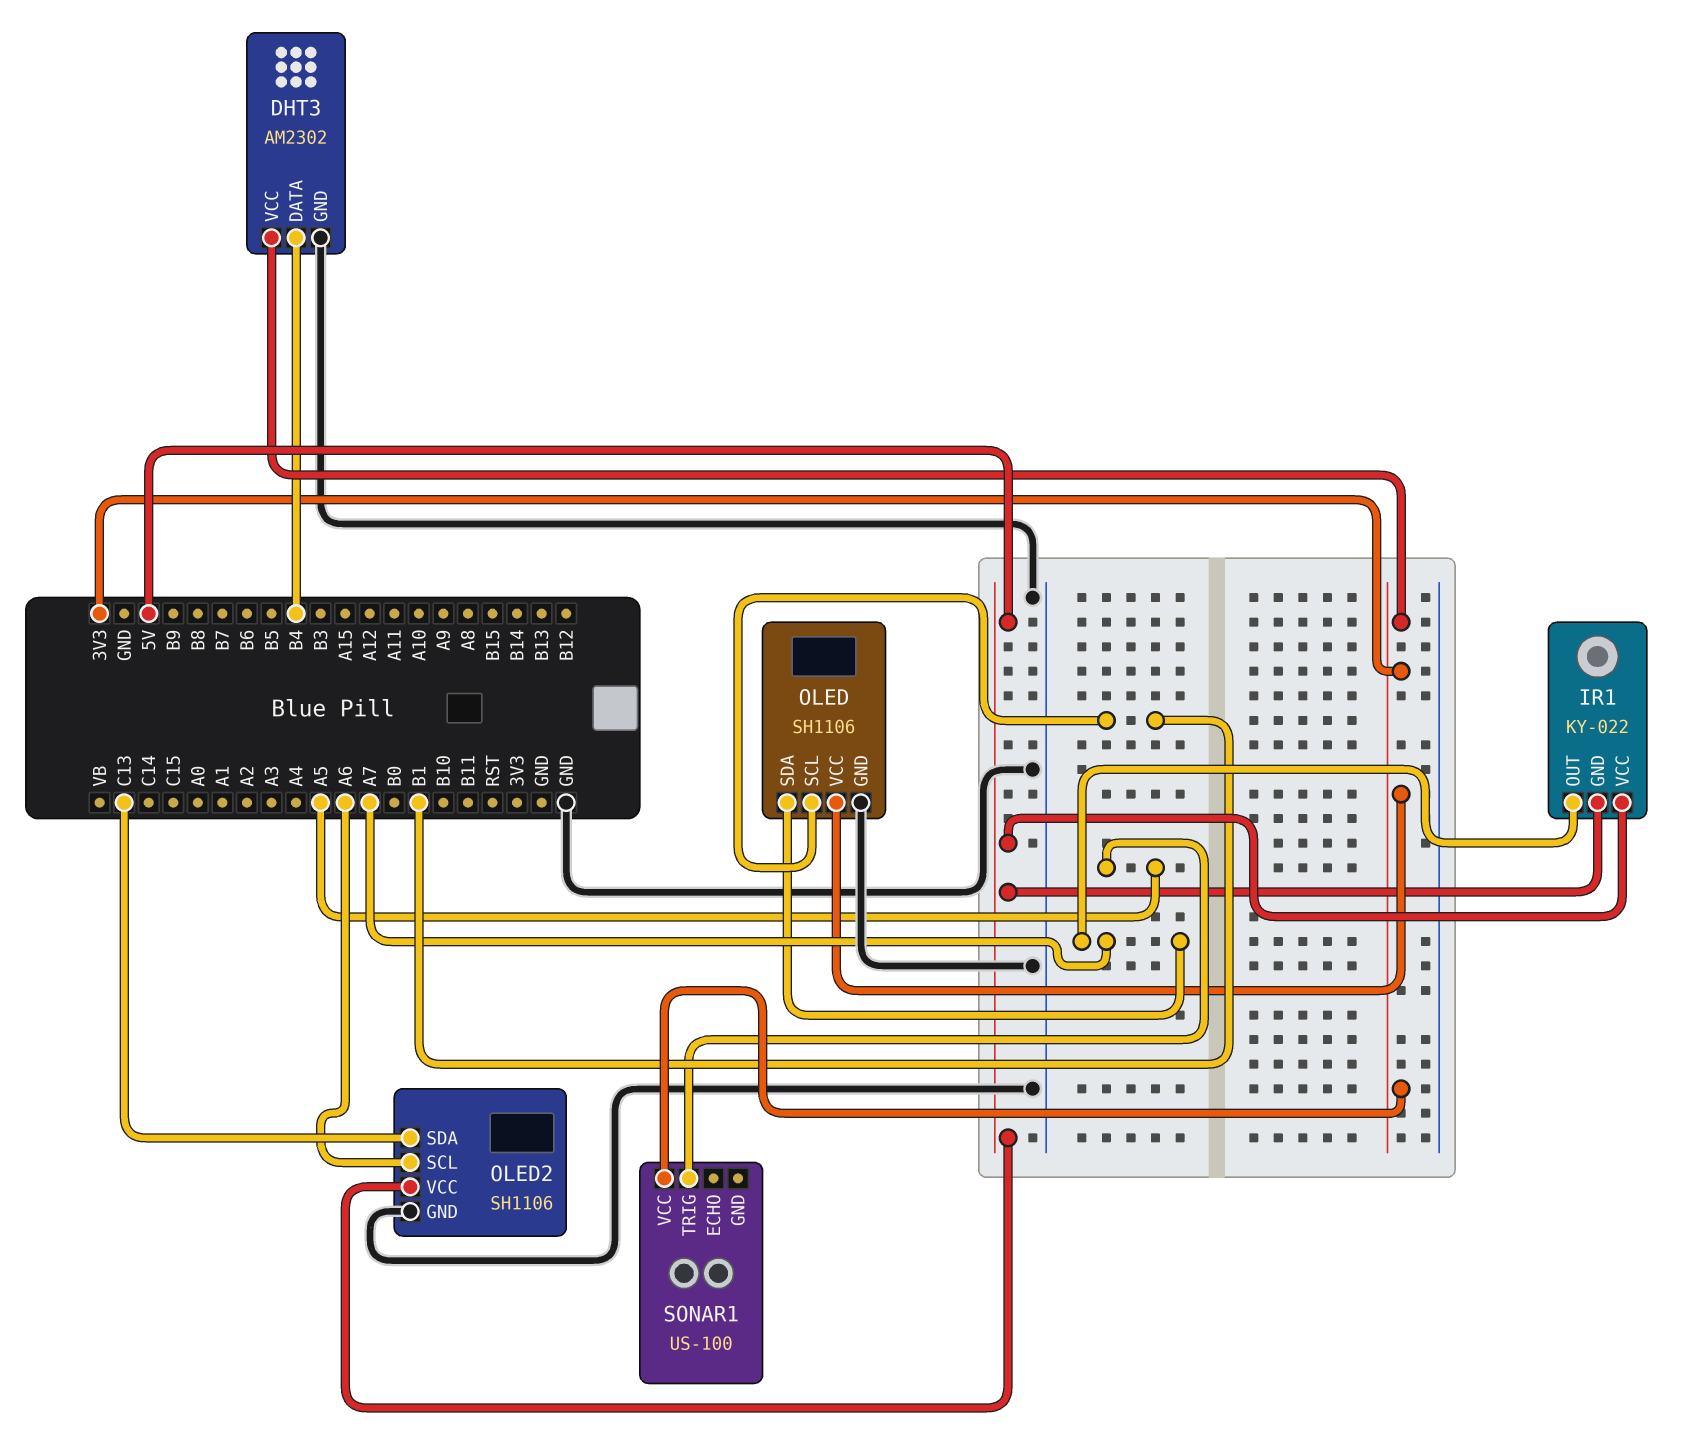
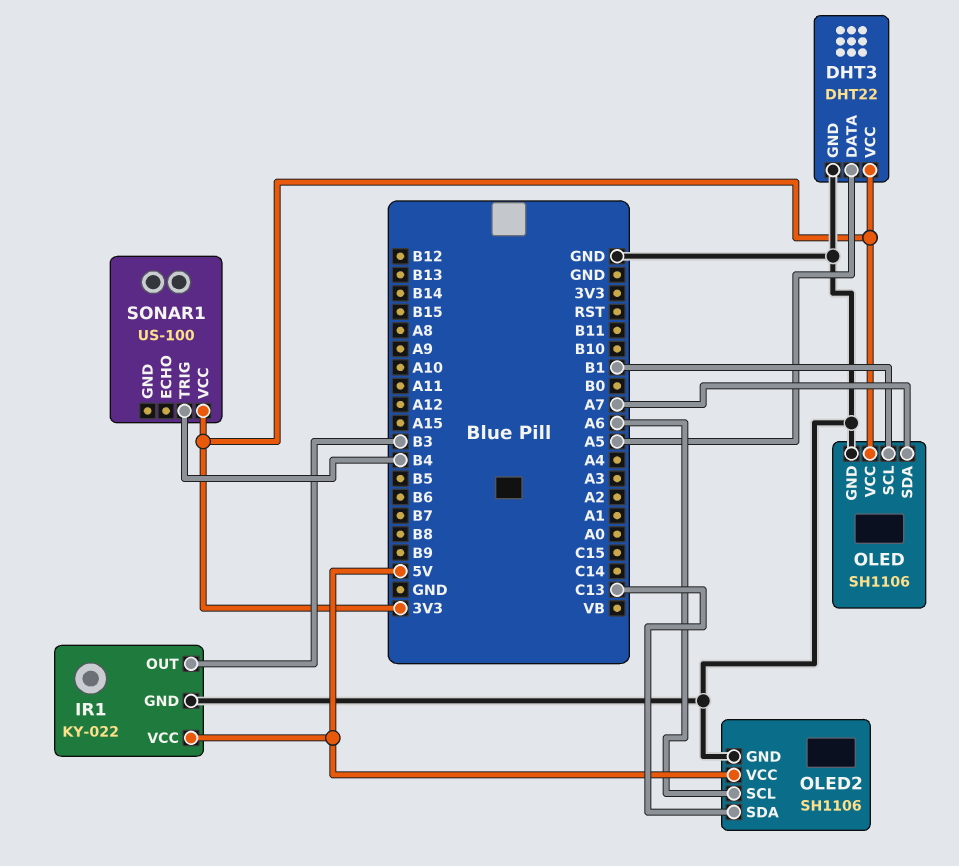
DHT3: AM2302 -> DHT22
DHT3 pin DATA: B4 -> A5
IR1 pin GND: 5V -> GND
IR1 pin OUT: A7 -> B3
SONAR1 pin TRIG: A5 -> B4

